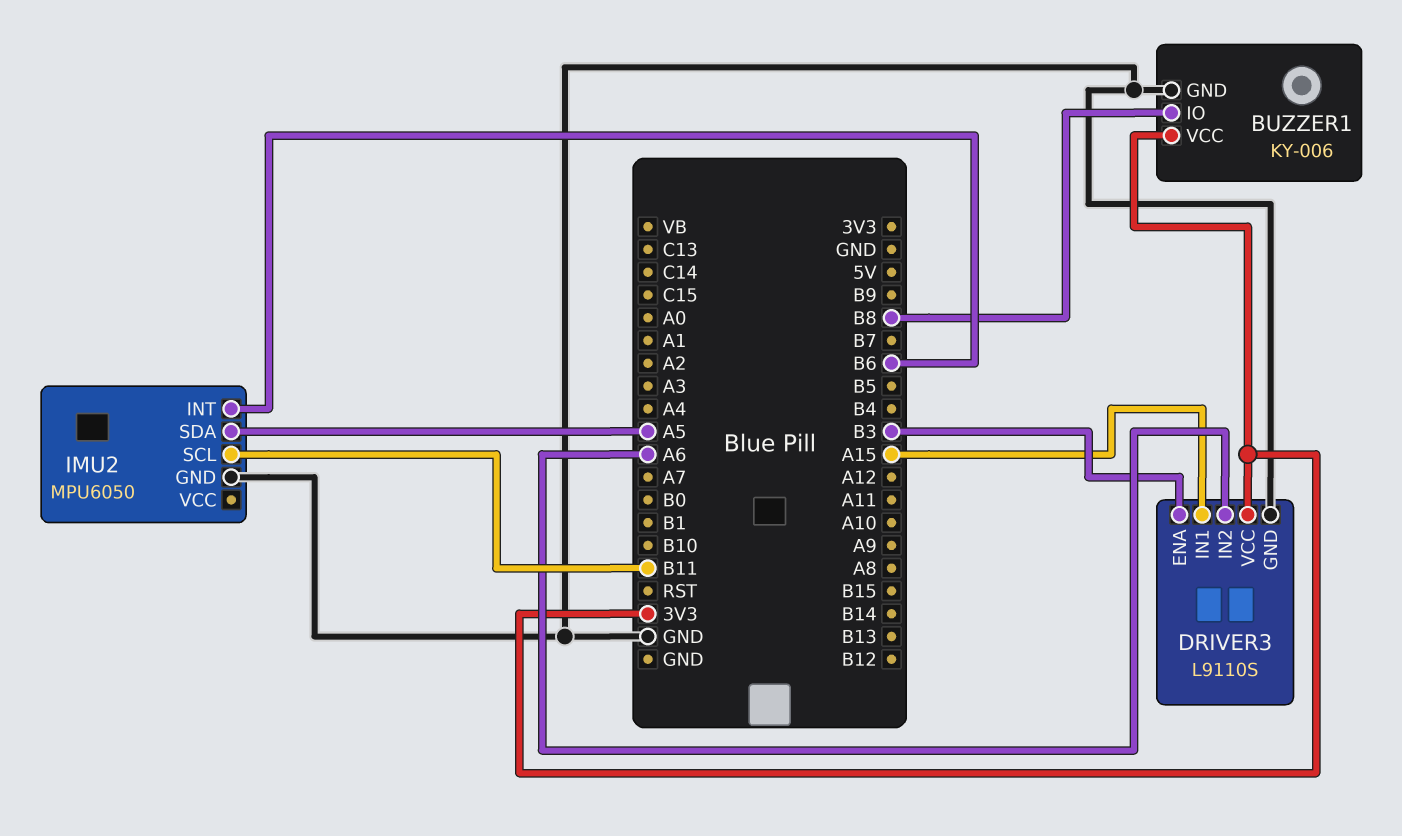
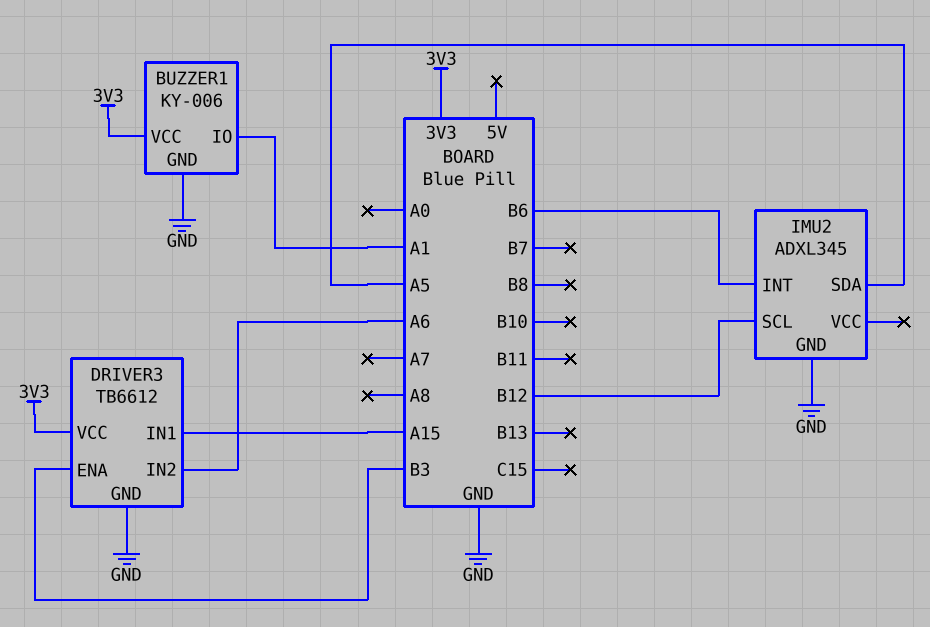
BUZZER1 pin IO: B8 -> A1
DRIVER3: L9110S -> TB6612
IMU2: MPU6050 -> ADXL345
IMU2 pin SCL: B11 -> B12

